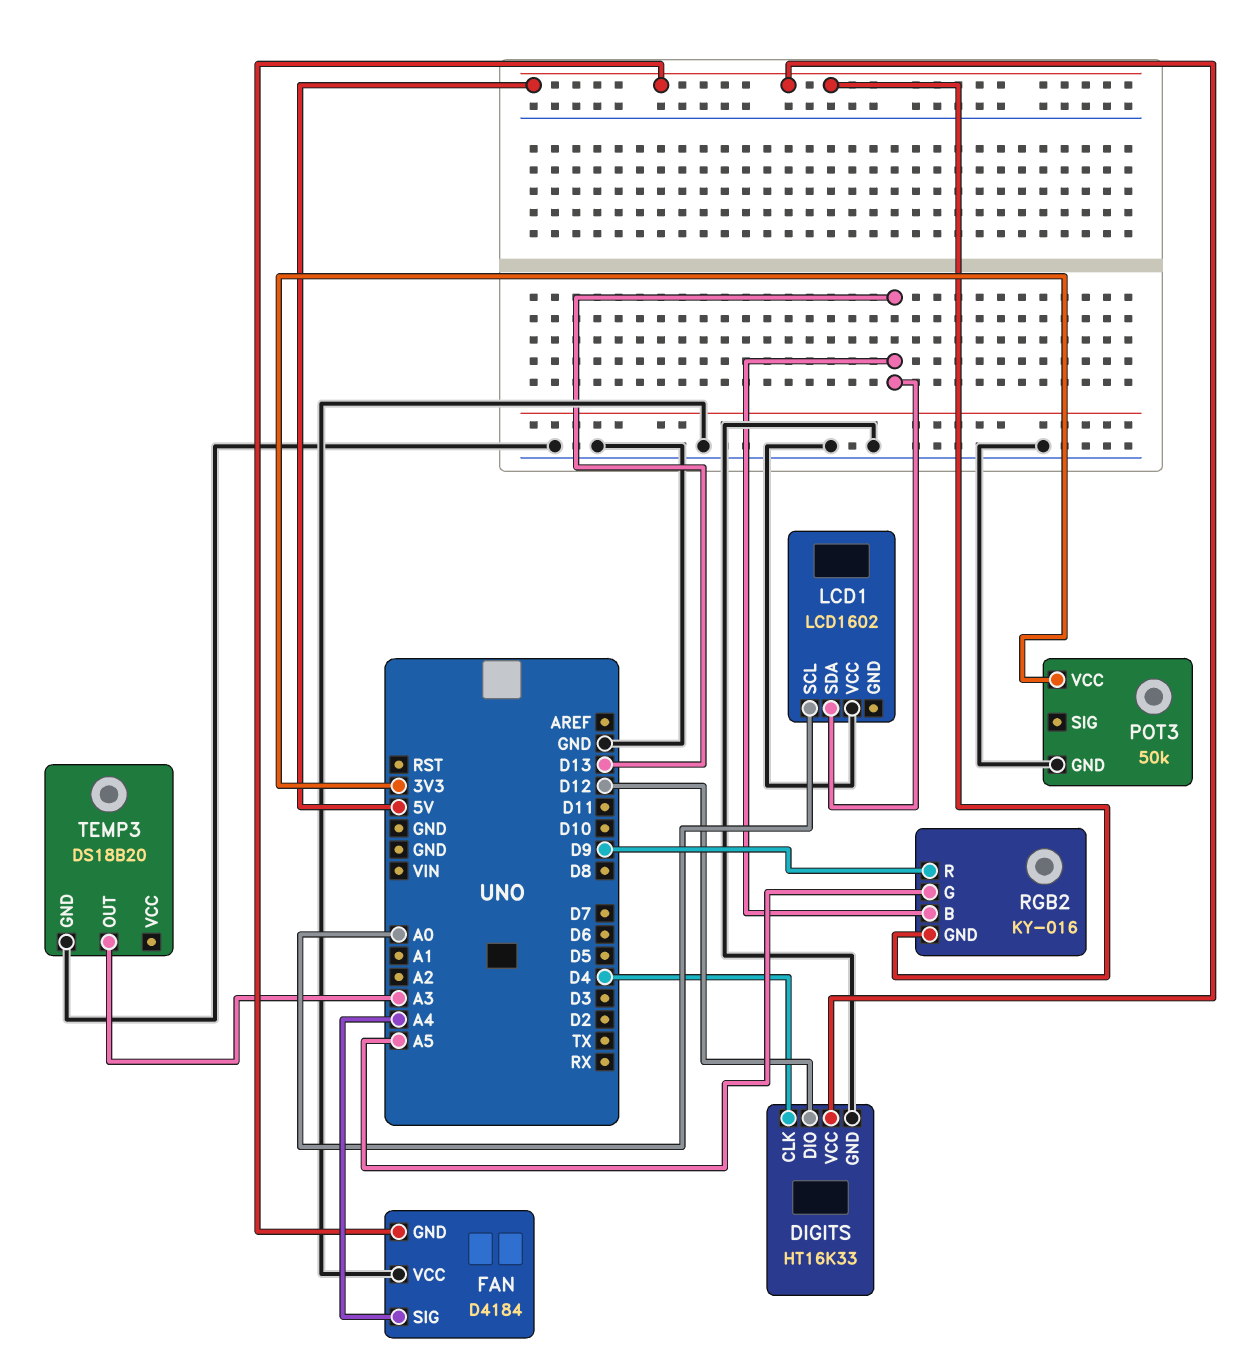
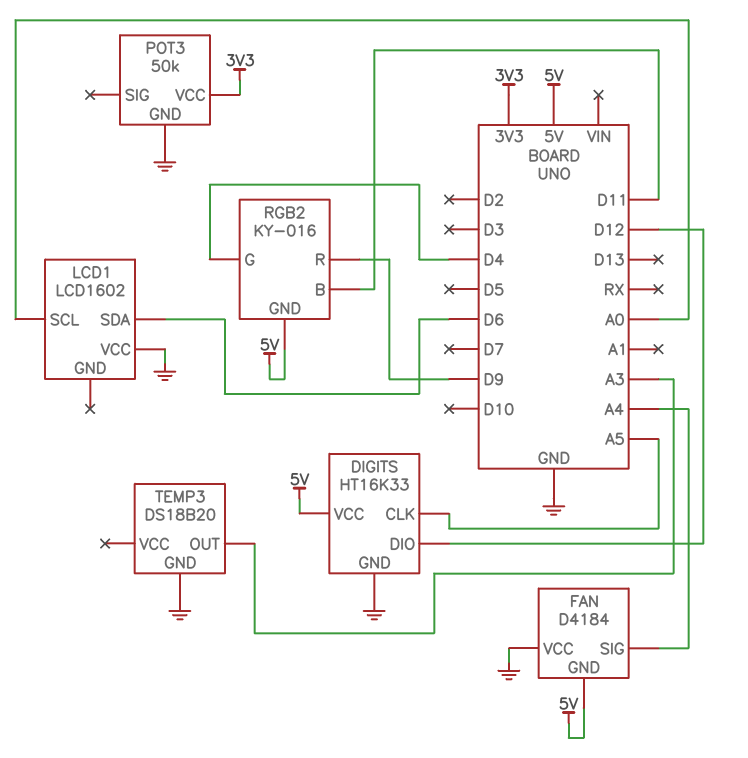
DIGITS pin CLK: D4 -> A5
LCD1 pin SDA: D13 -> D6
RGB2 pin B: D13 -> D11
RGB2 pin G: A5 -> D4

